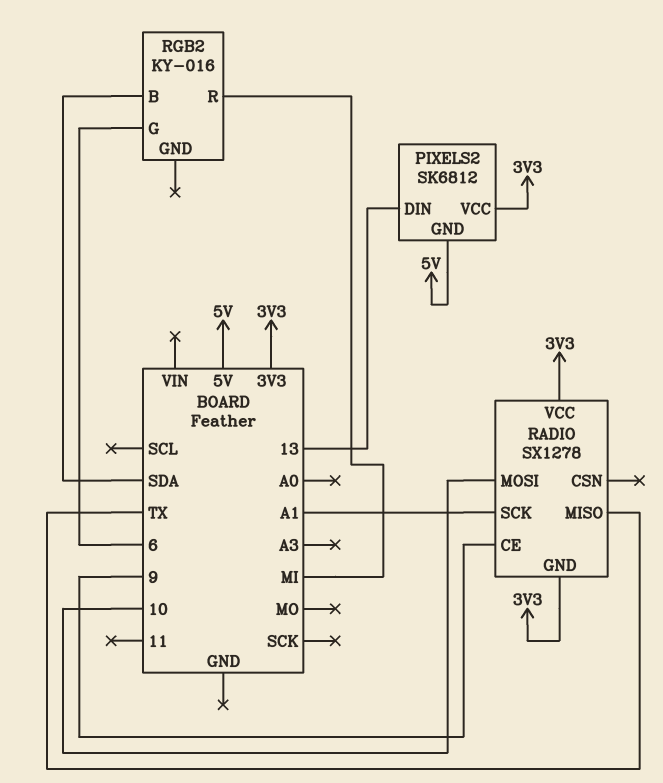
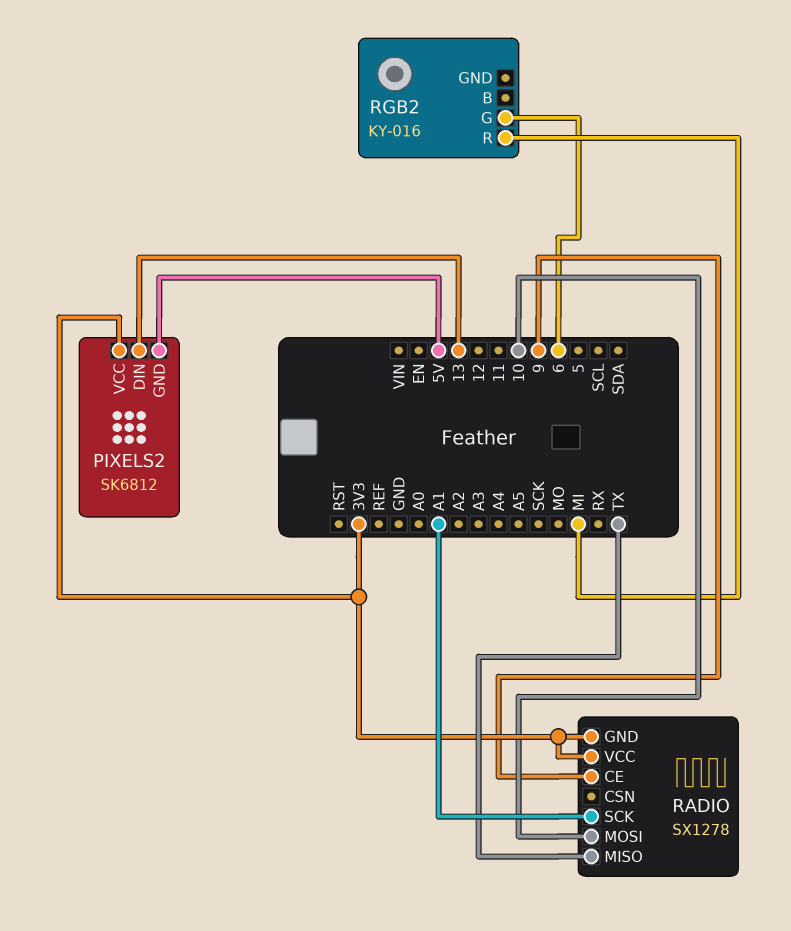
RGB2 pin B: SDA -> none

